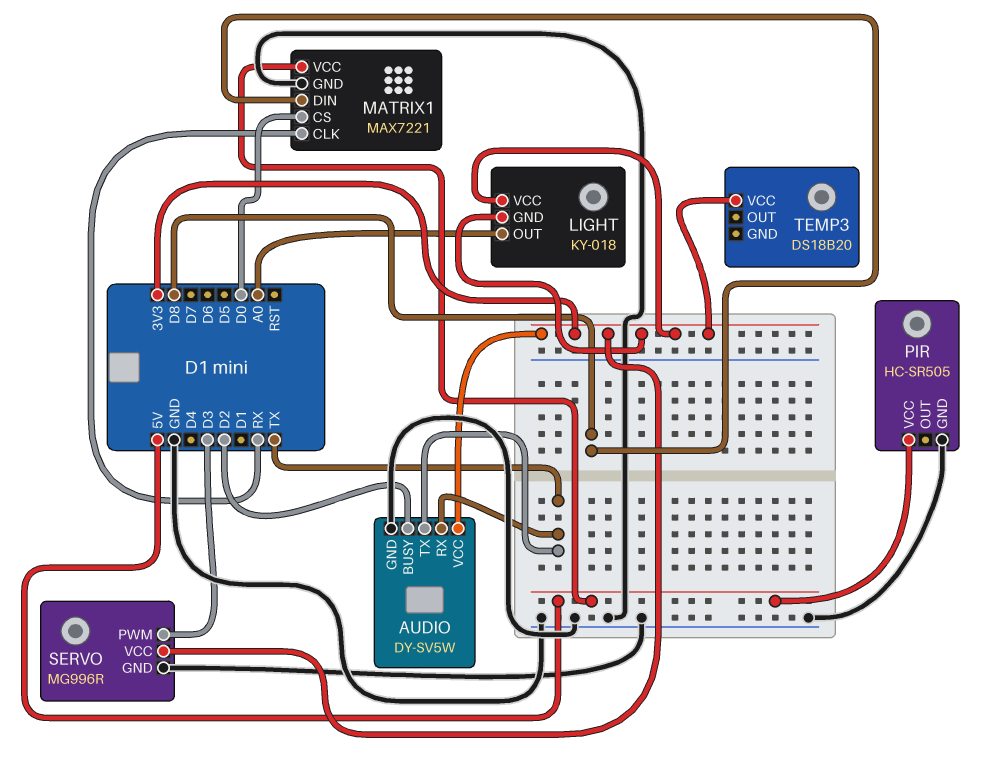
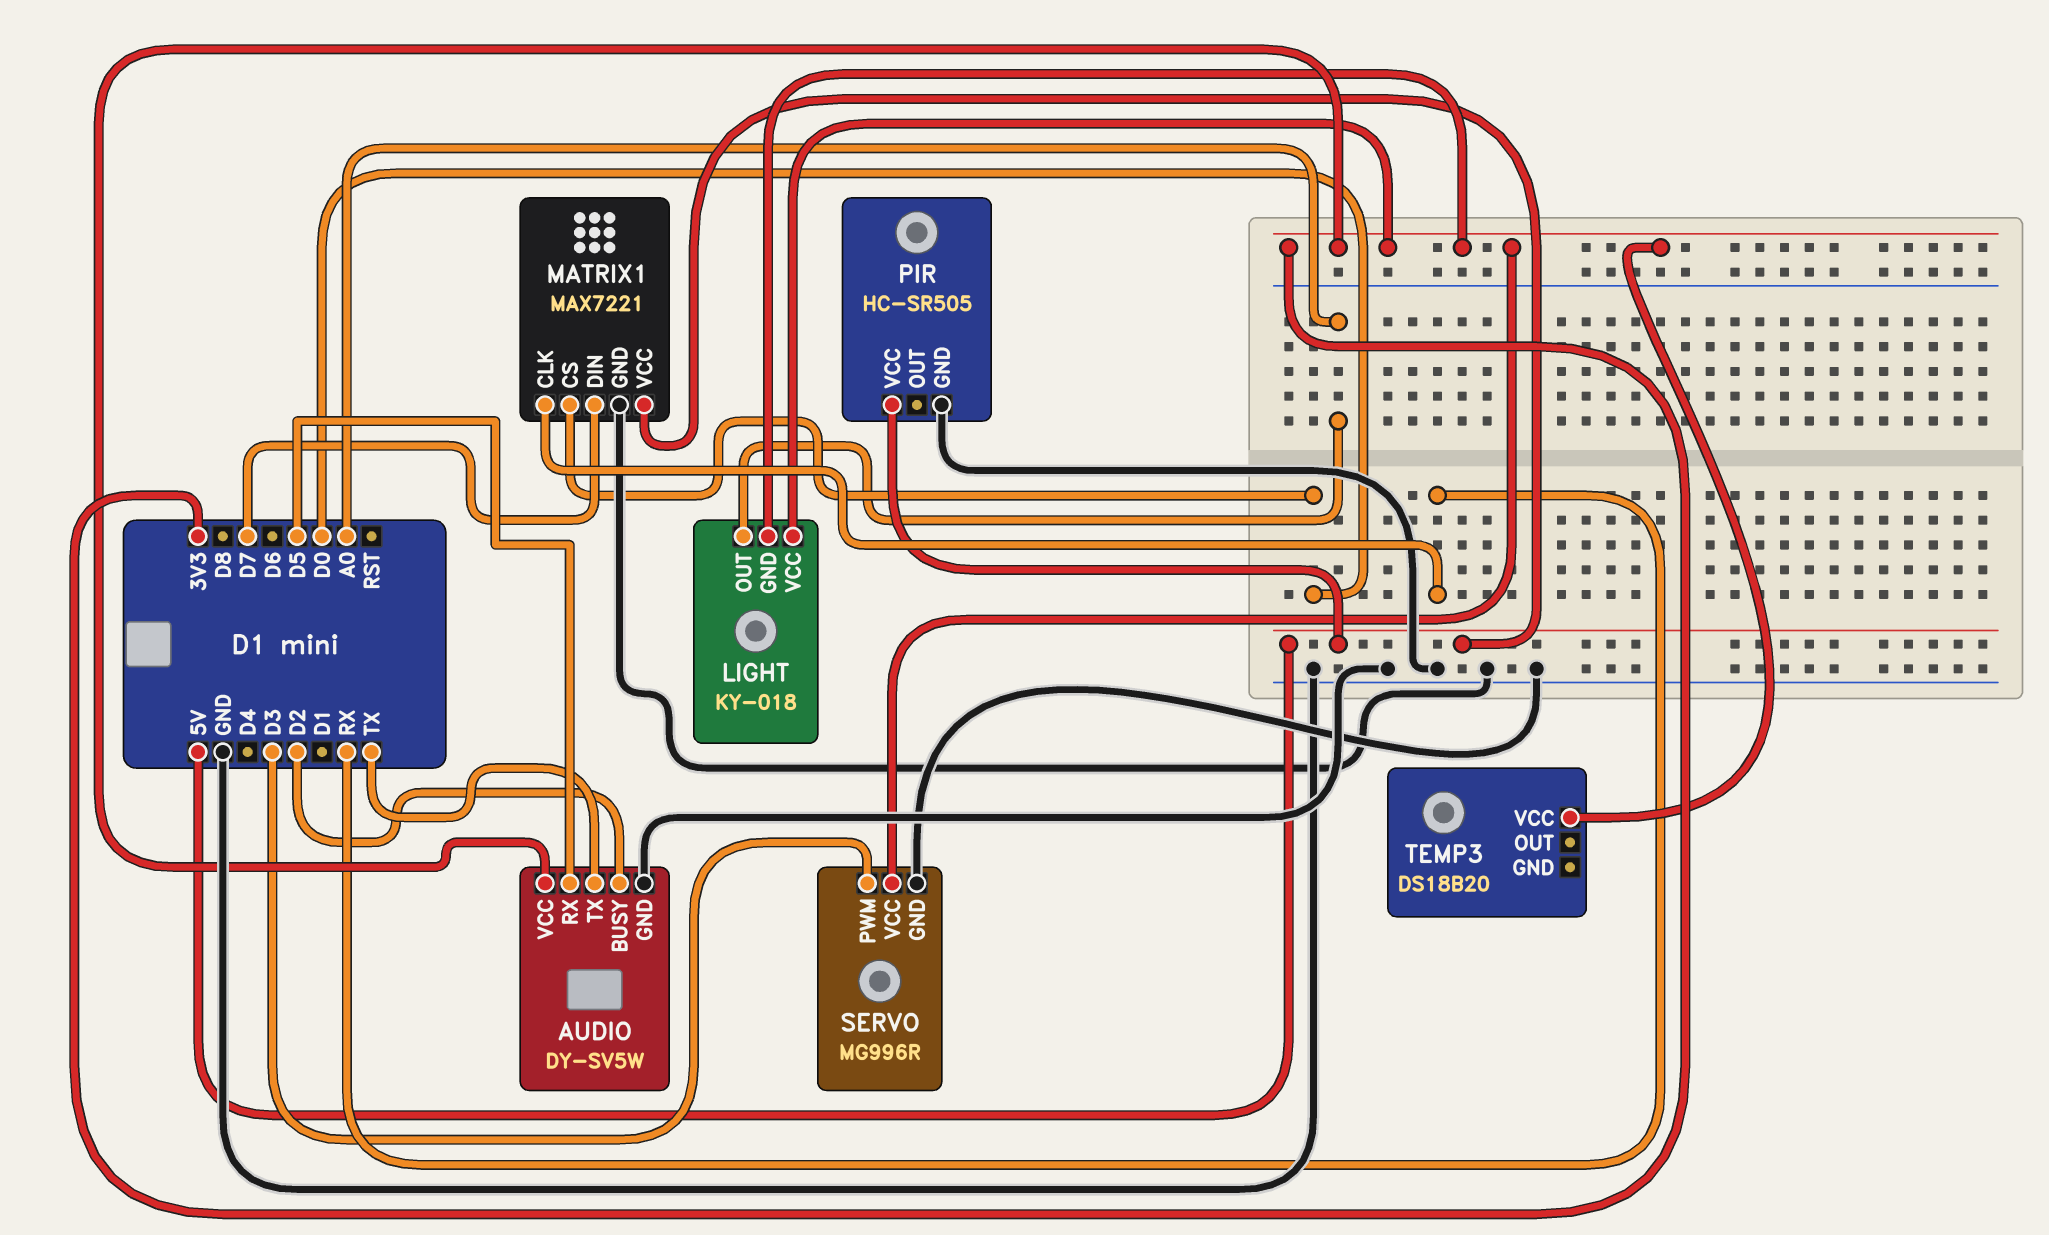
AUDIO pin RX: TX -> D5
MATRIX1 pin DIN: D8 -> D7

